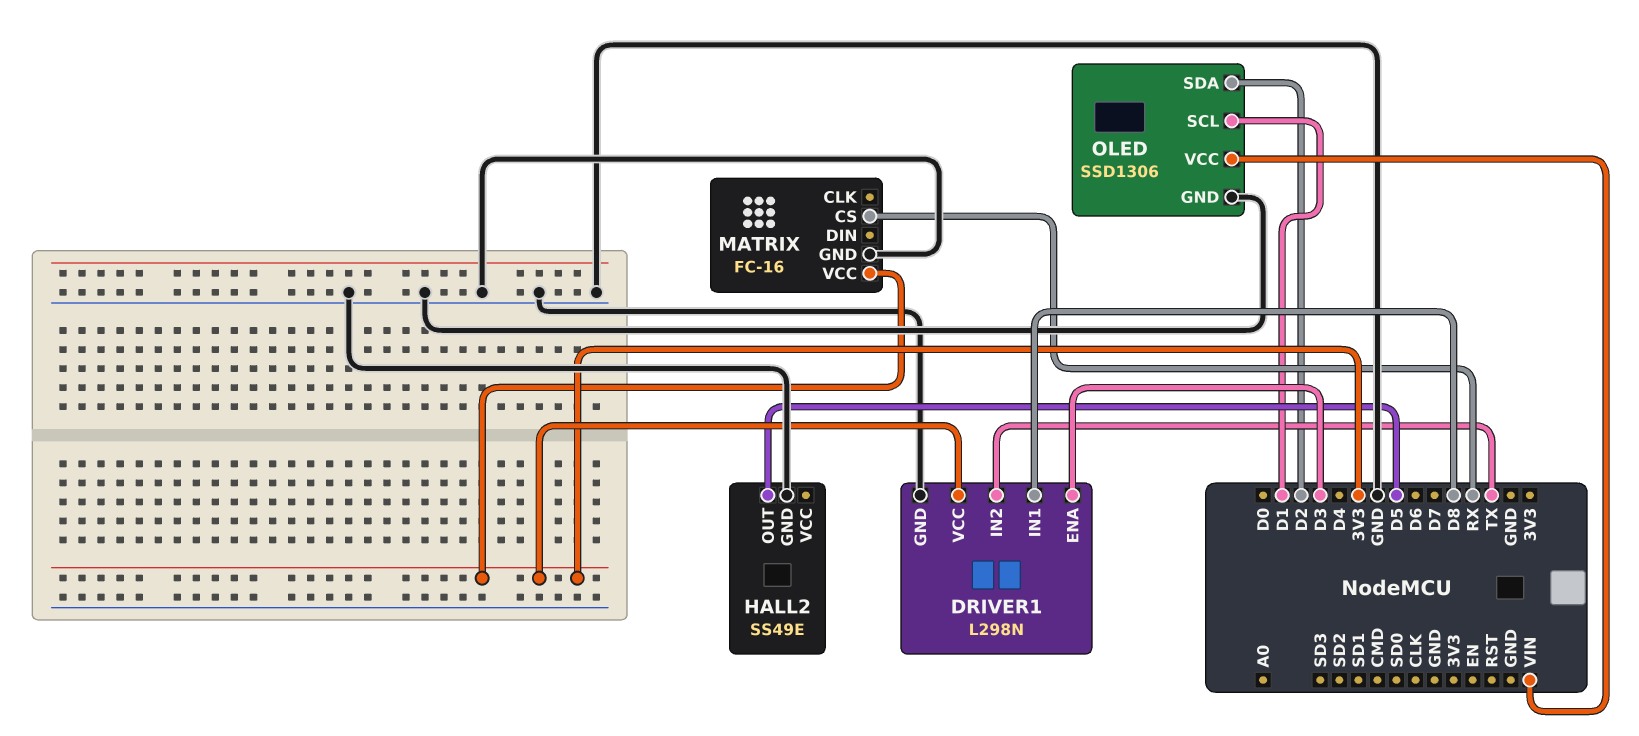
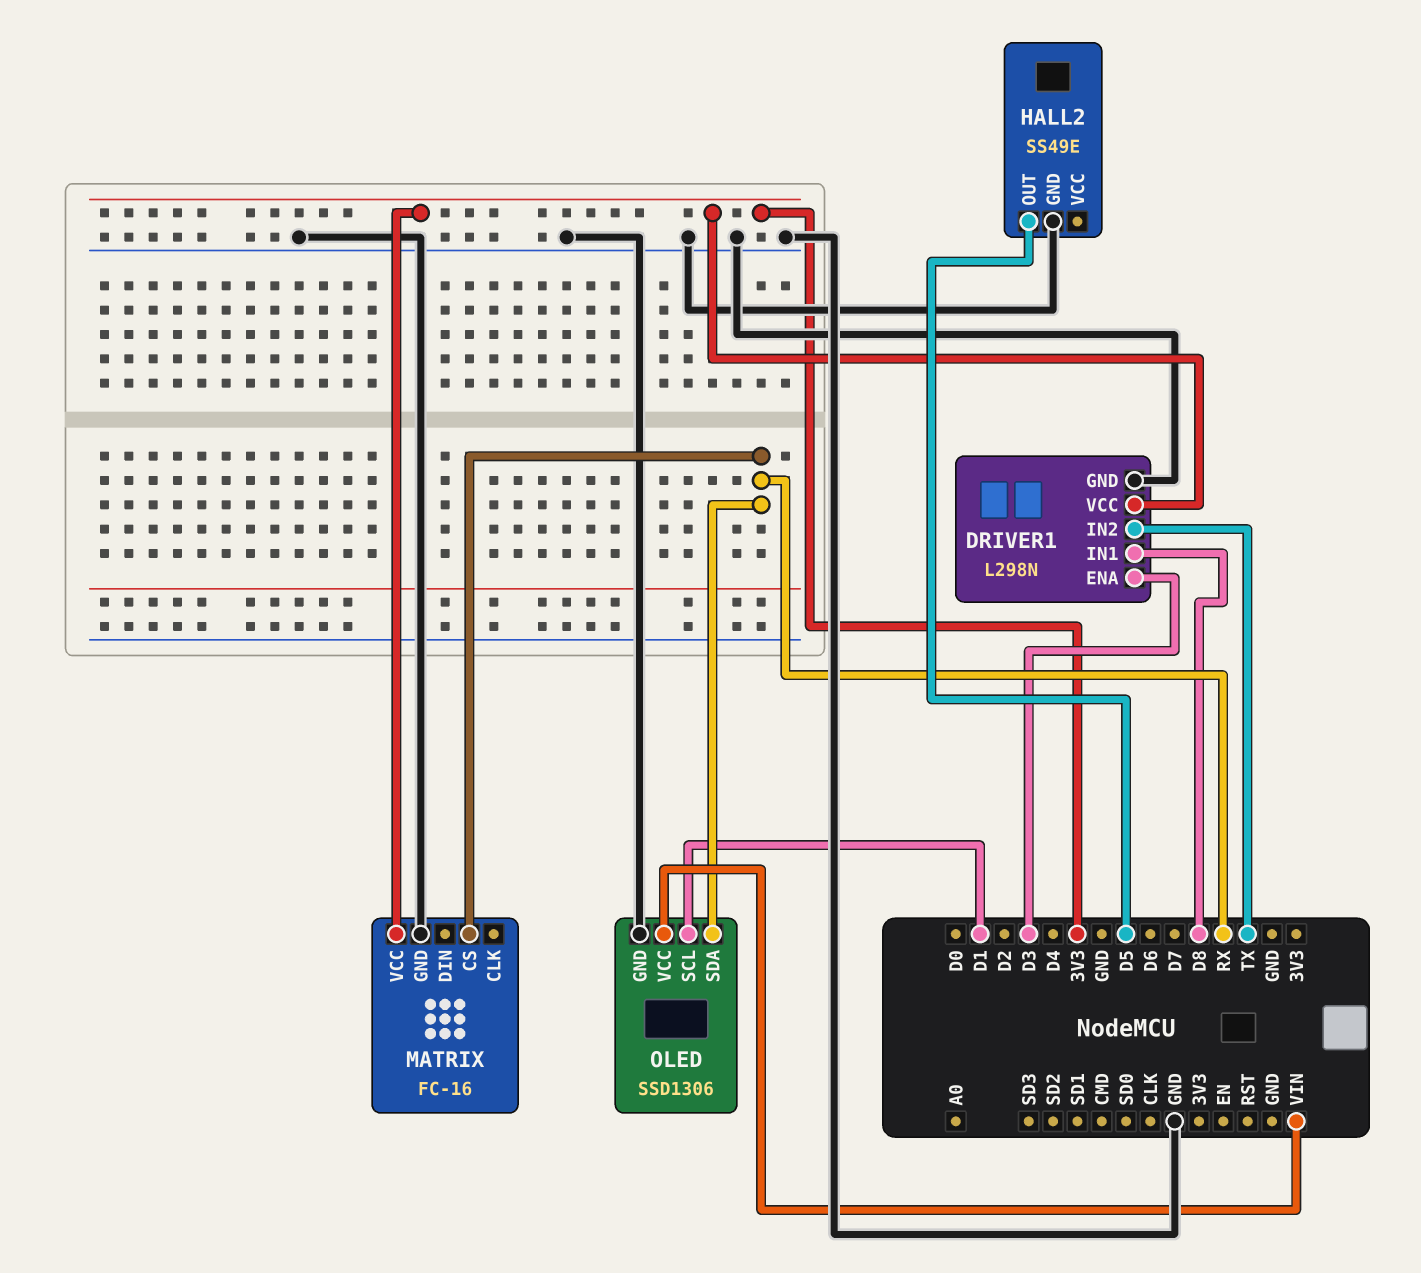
OLED pin SDA: D2 -> RX

